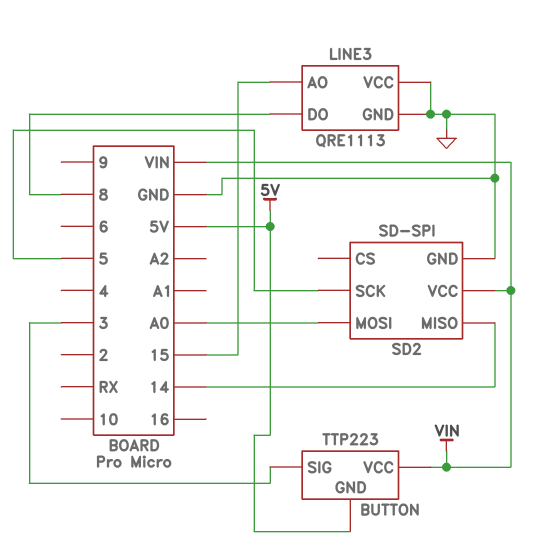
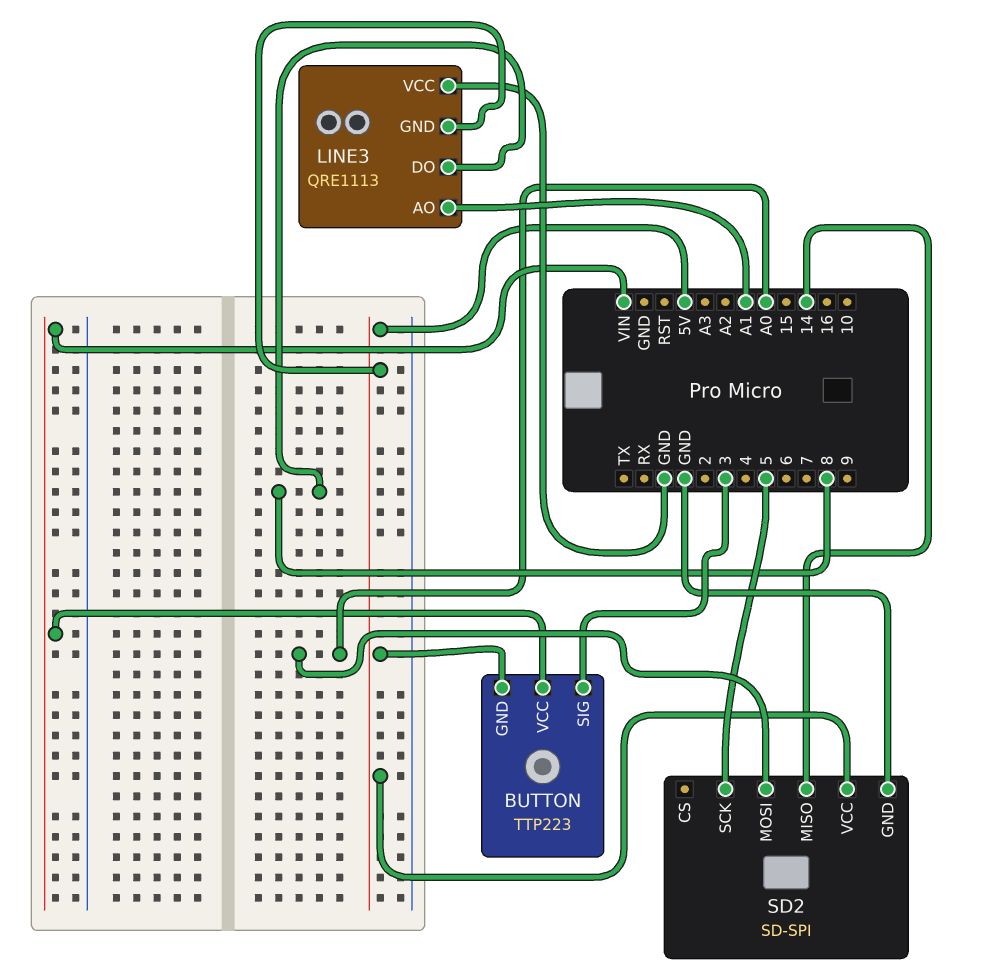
LINE3 pin AO: 15 -> A1
LINE3 pin GND: GND -> 5V
SD2 pin VCC: VIN -> 5V

